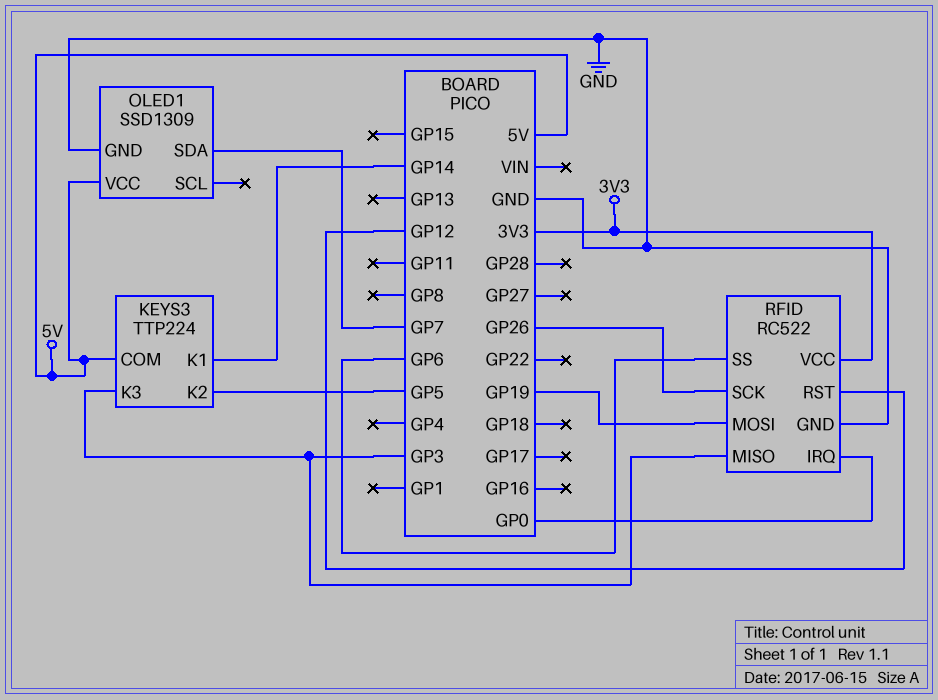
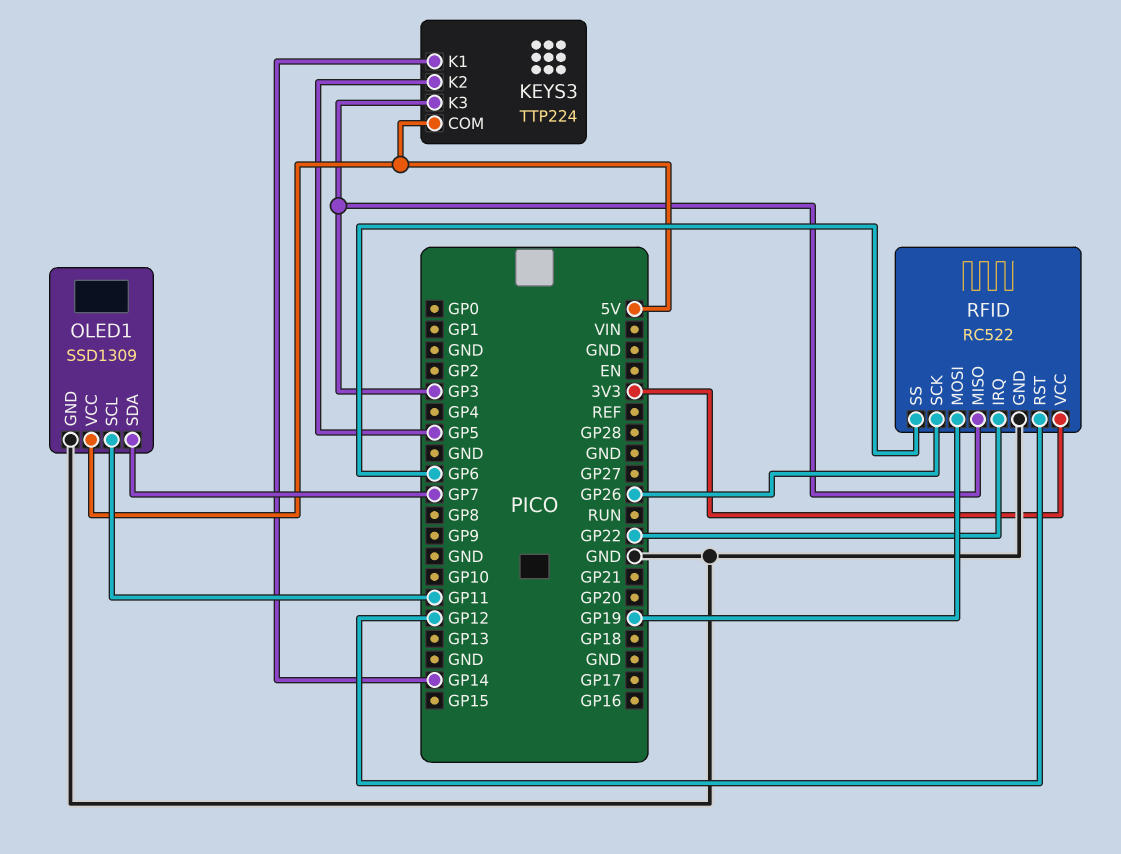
OLED1 pin SCL: none -> GP11
RFID pin IRQ: GP0 -> GP22

